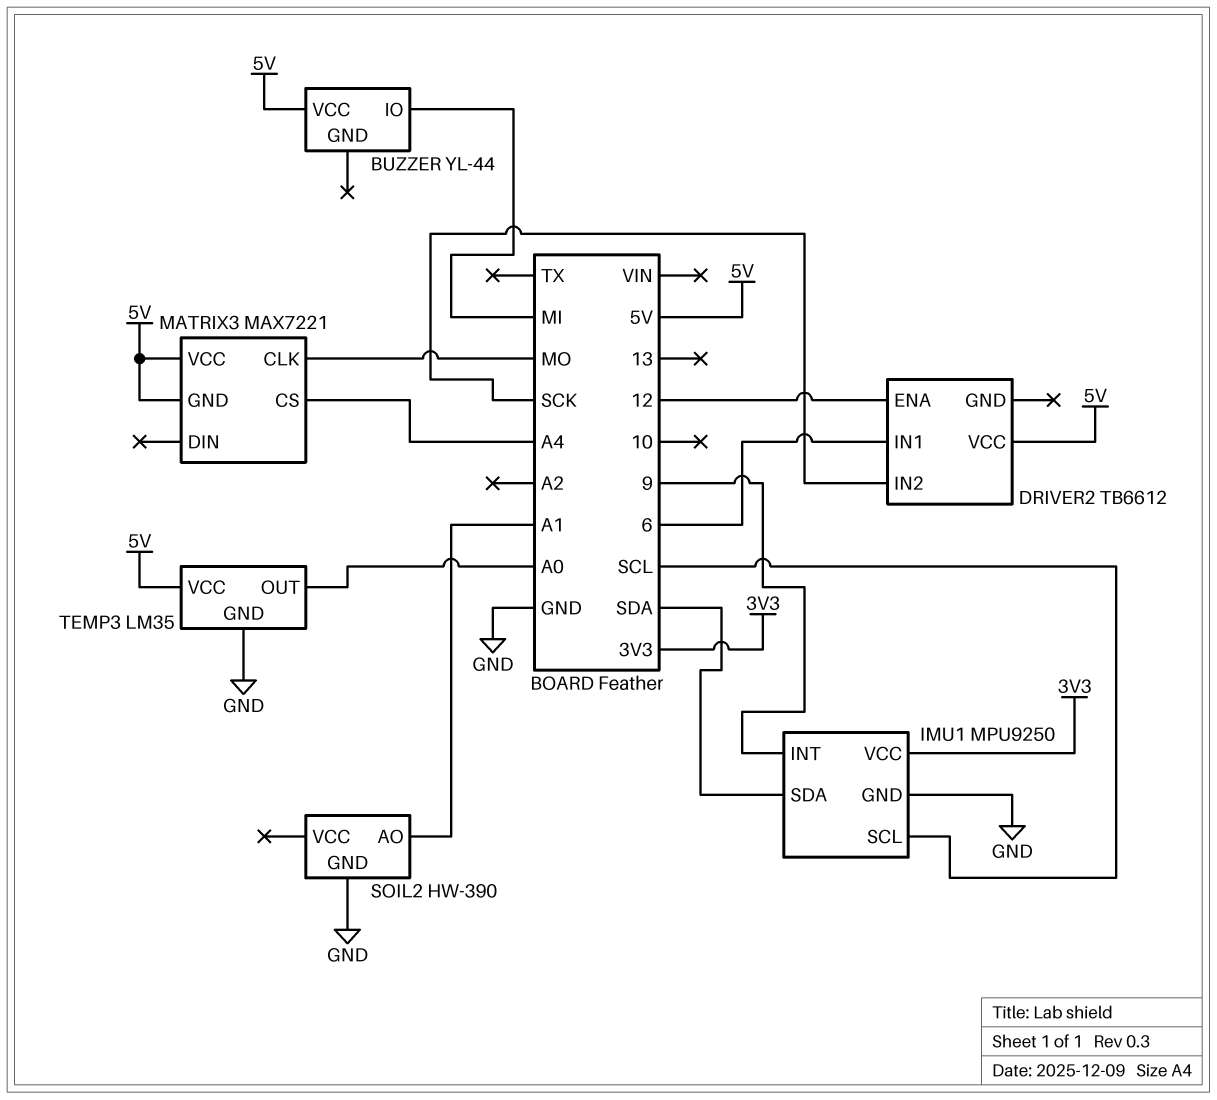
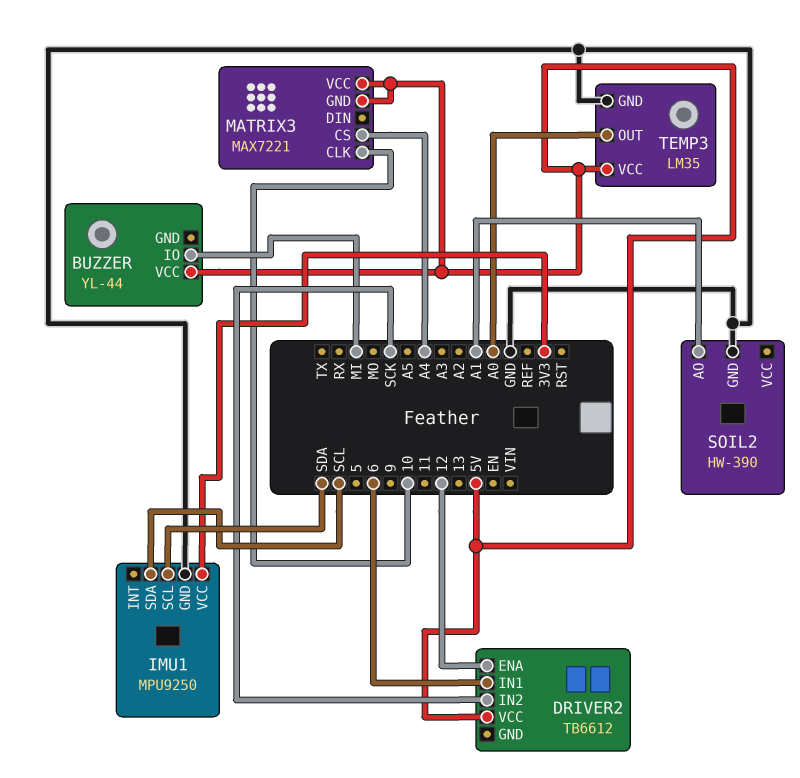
IMU1 pin INT: 9 -> none
IMU1 pin SCL: SCL -> SDA
IMU1 pin SDA: SDA -> SCL
MATRIX3 pin CLK: MO -> 10

